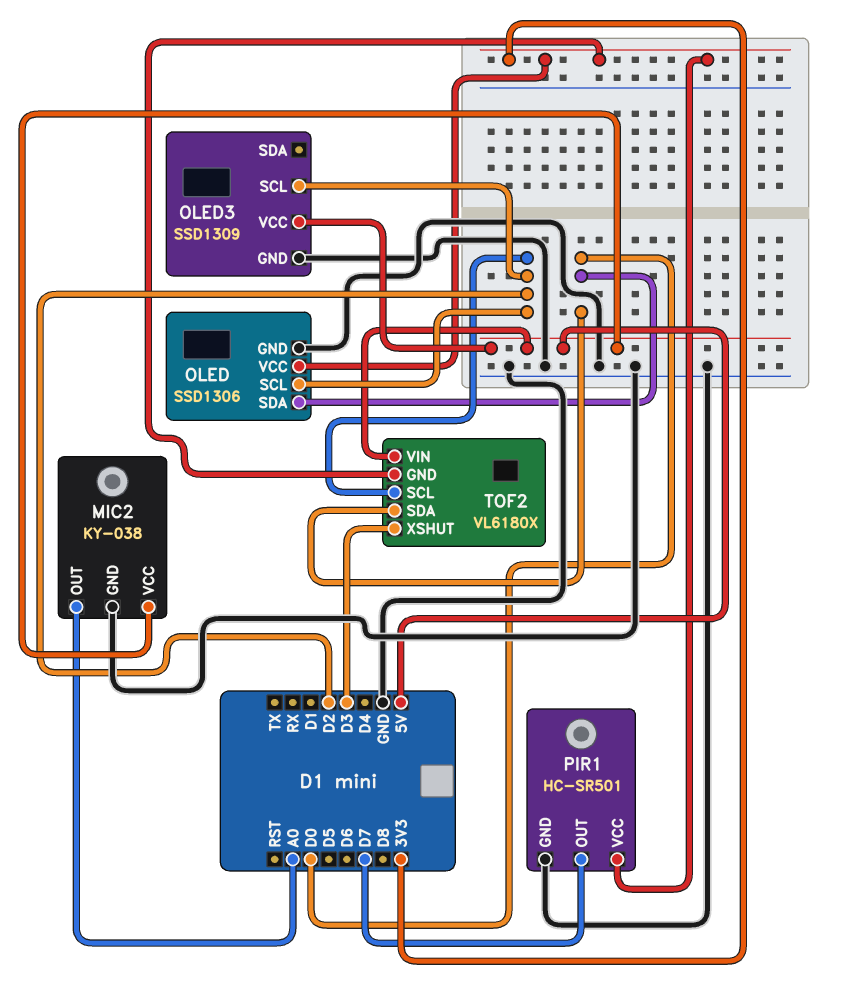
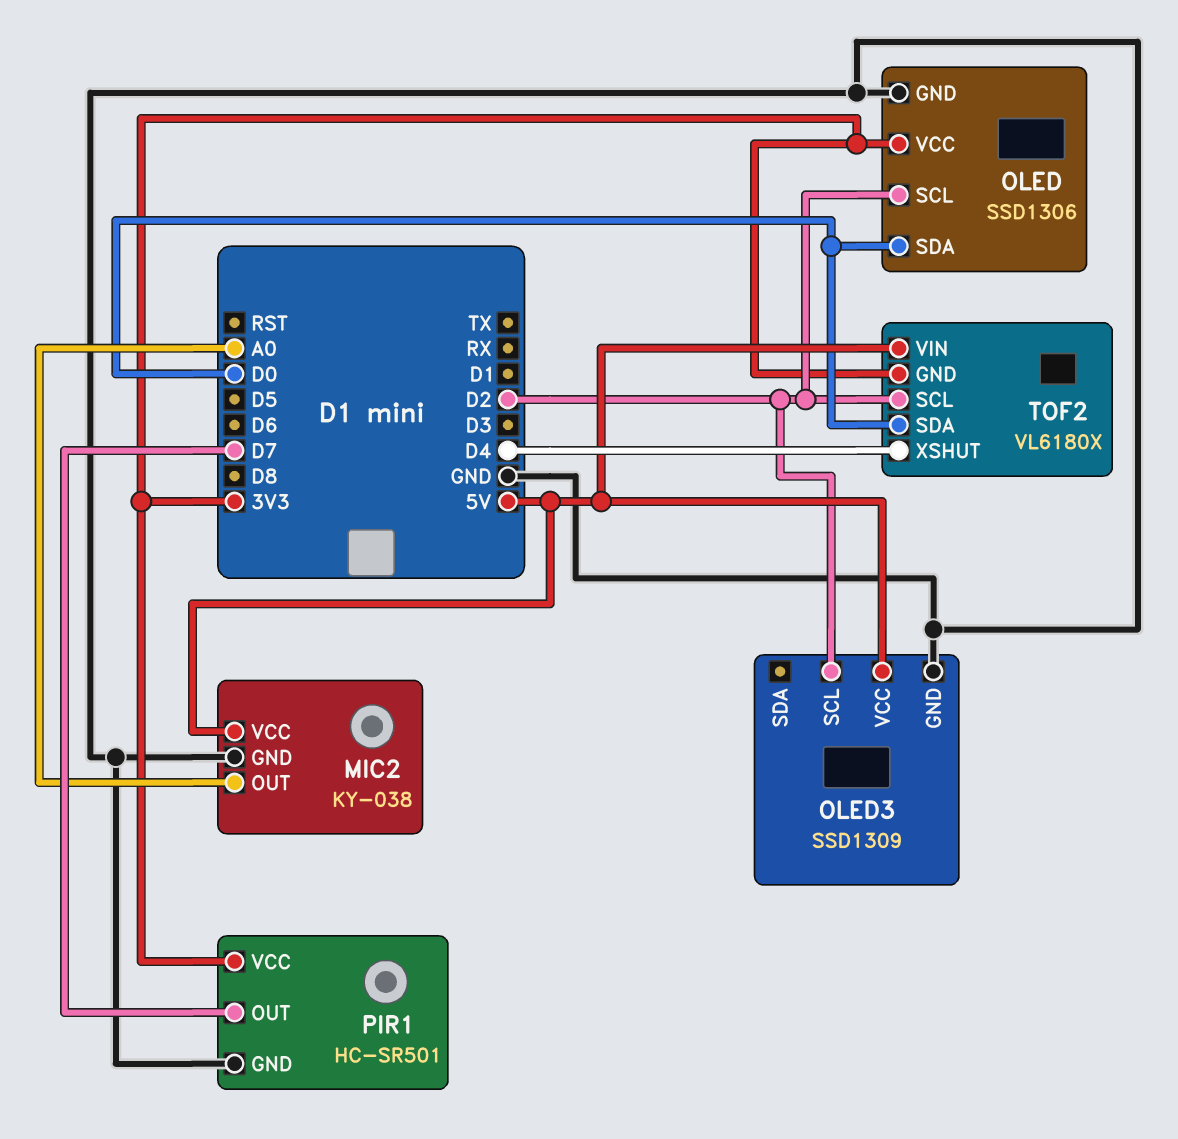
TOF2 pin XSHUT: D3 -> D4

